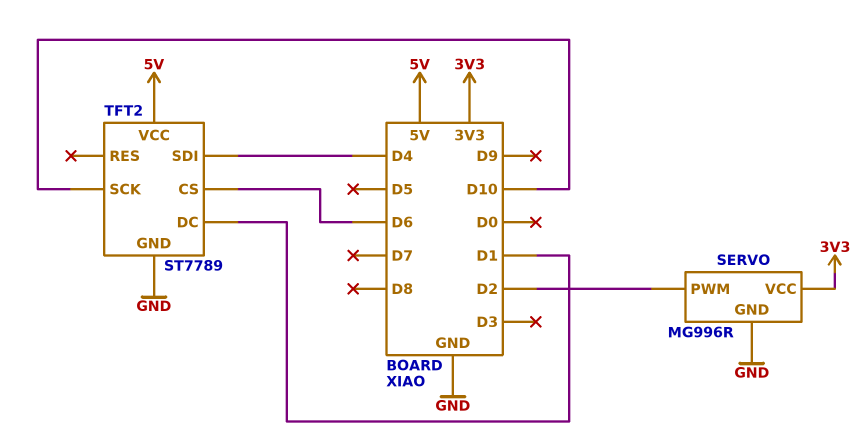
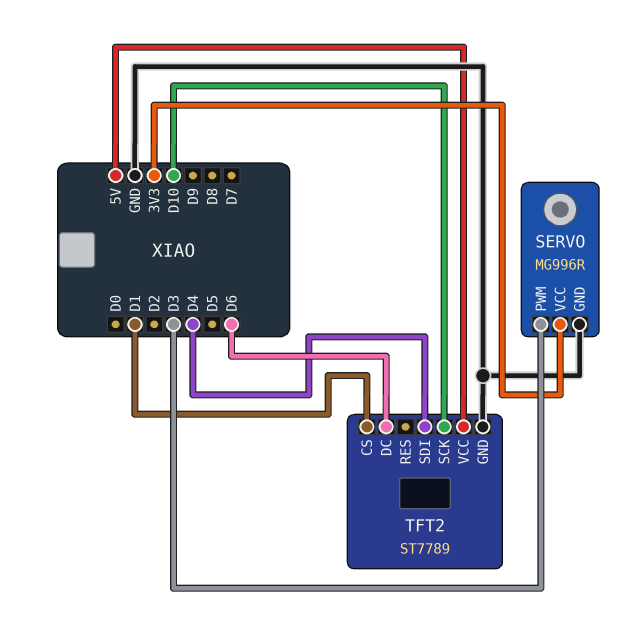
SERVO pin PWM: D2 -> D3
TFT2 pin CS: D6 -> D1
TFT2 pin DC: D1 -> D6

